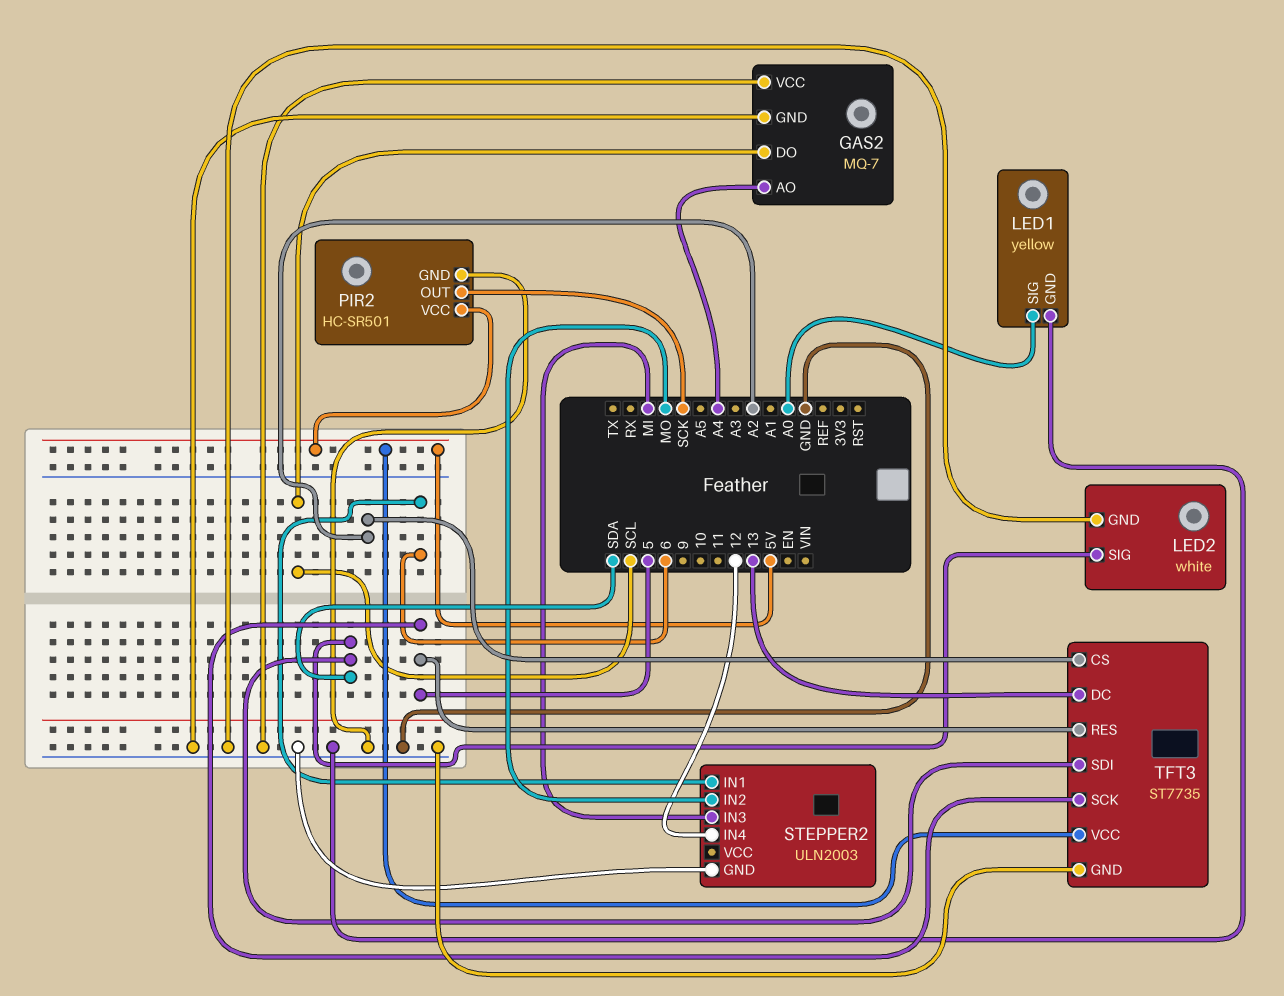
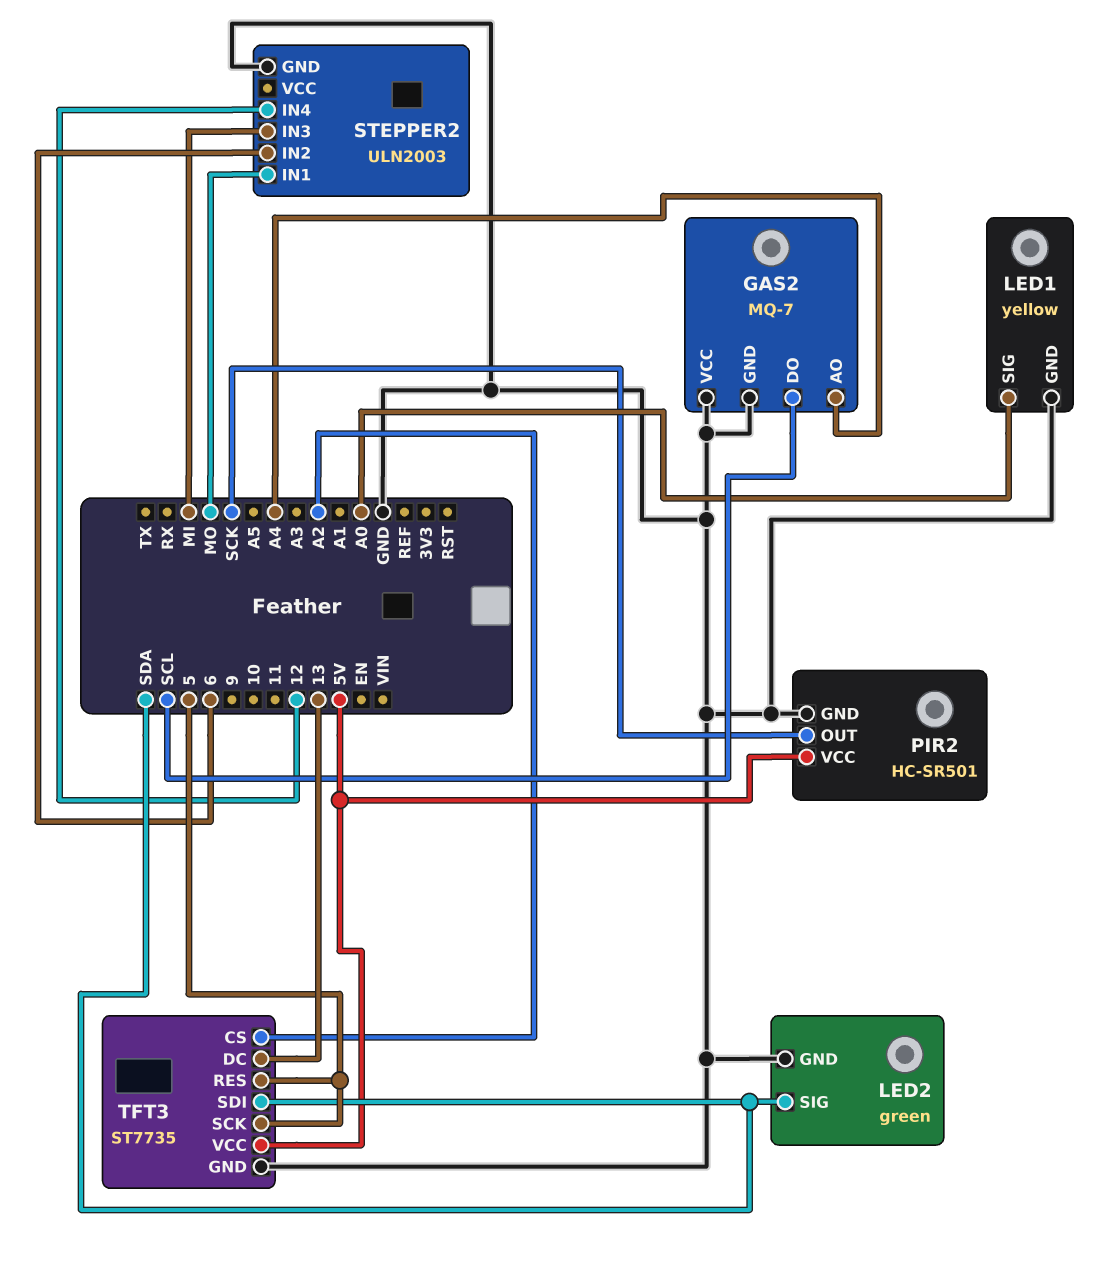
LED2: white -> green
STEPPER2 pin IN1: 6 -> MO
STEPPER2 pin IN2: MO -> 6

